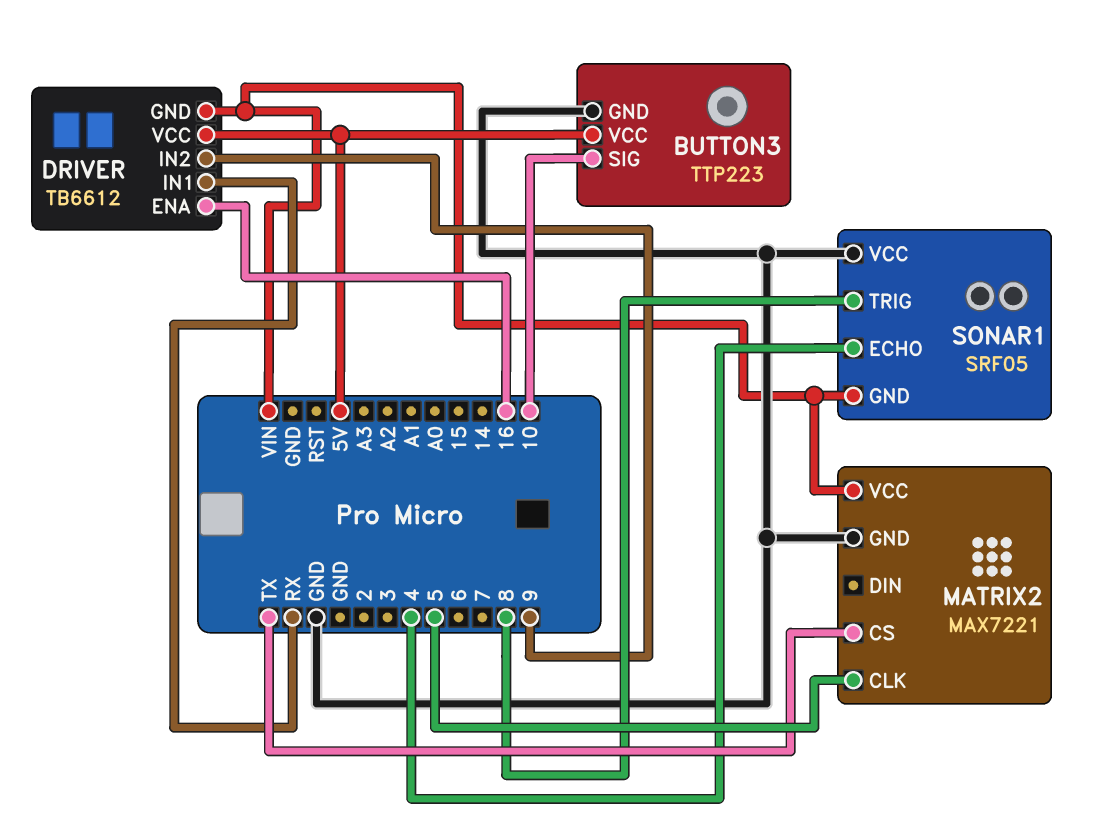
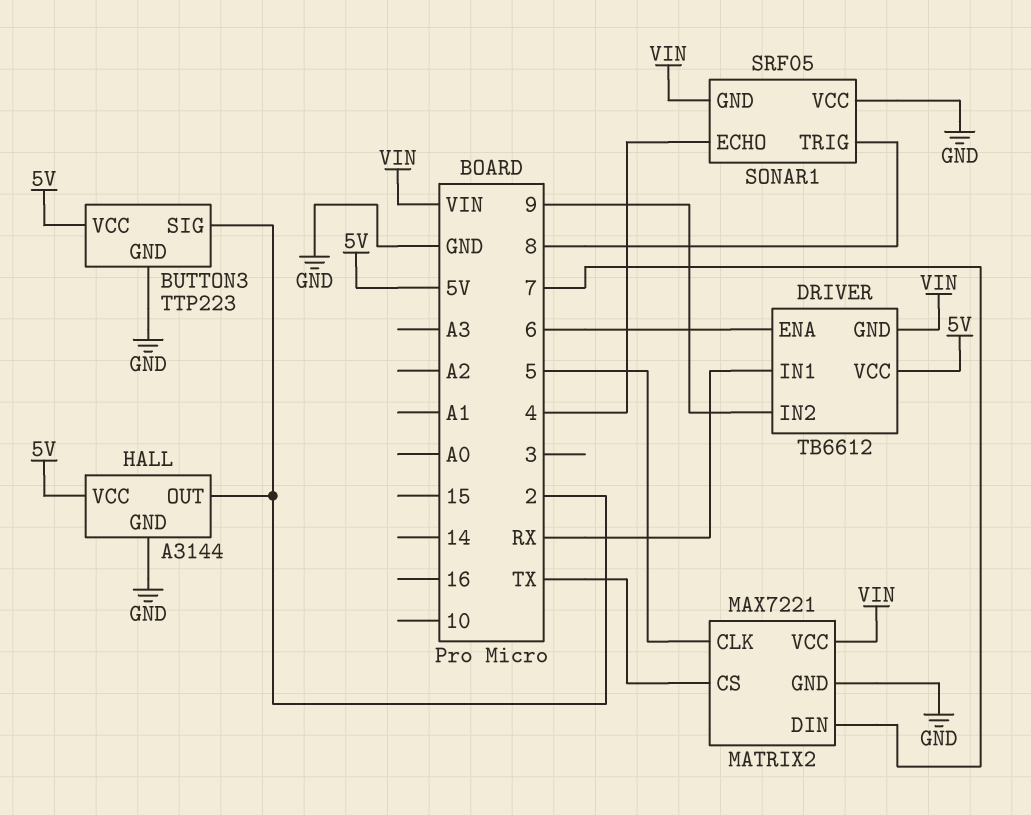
BUTTON3 pin SIG: 10 -> 2
DRIVER pin ENA: 16 -> 6
HALL: none -> A3144
HALL pin GND: none -> GND
HALL pin OUT: none -> 2
HALL pin VCC: none -> 5V
MATRIX2 pin DIN: none -> 7

